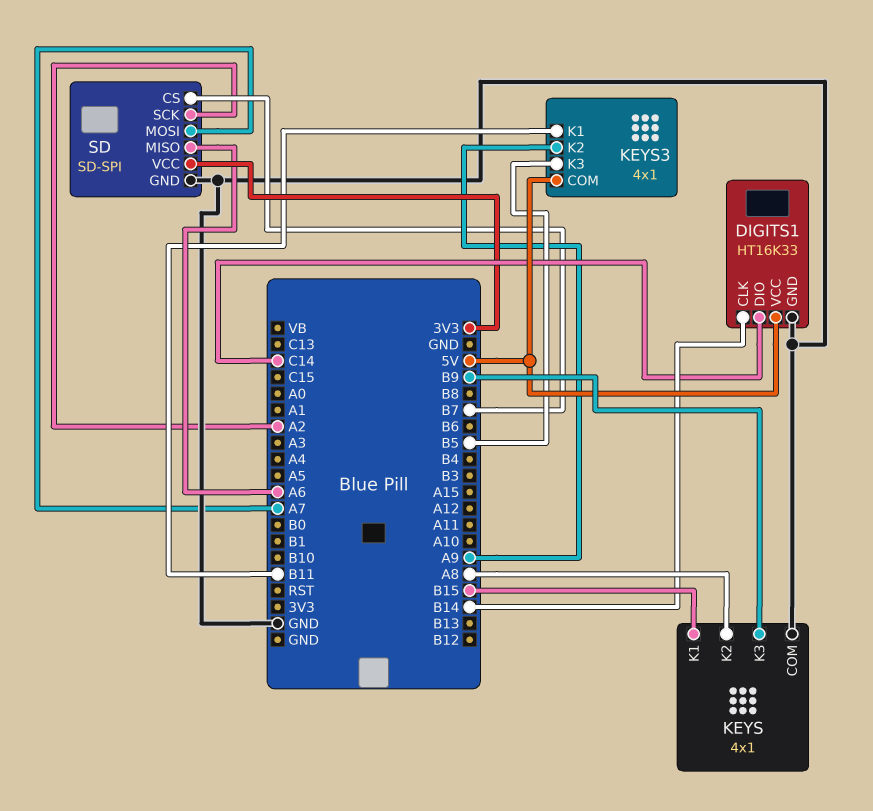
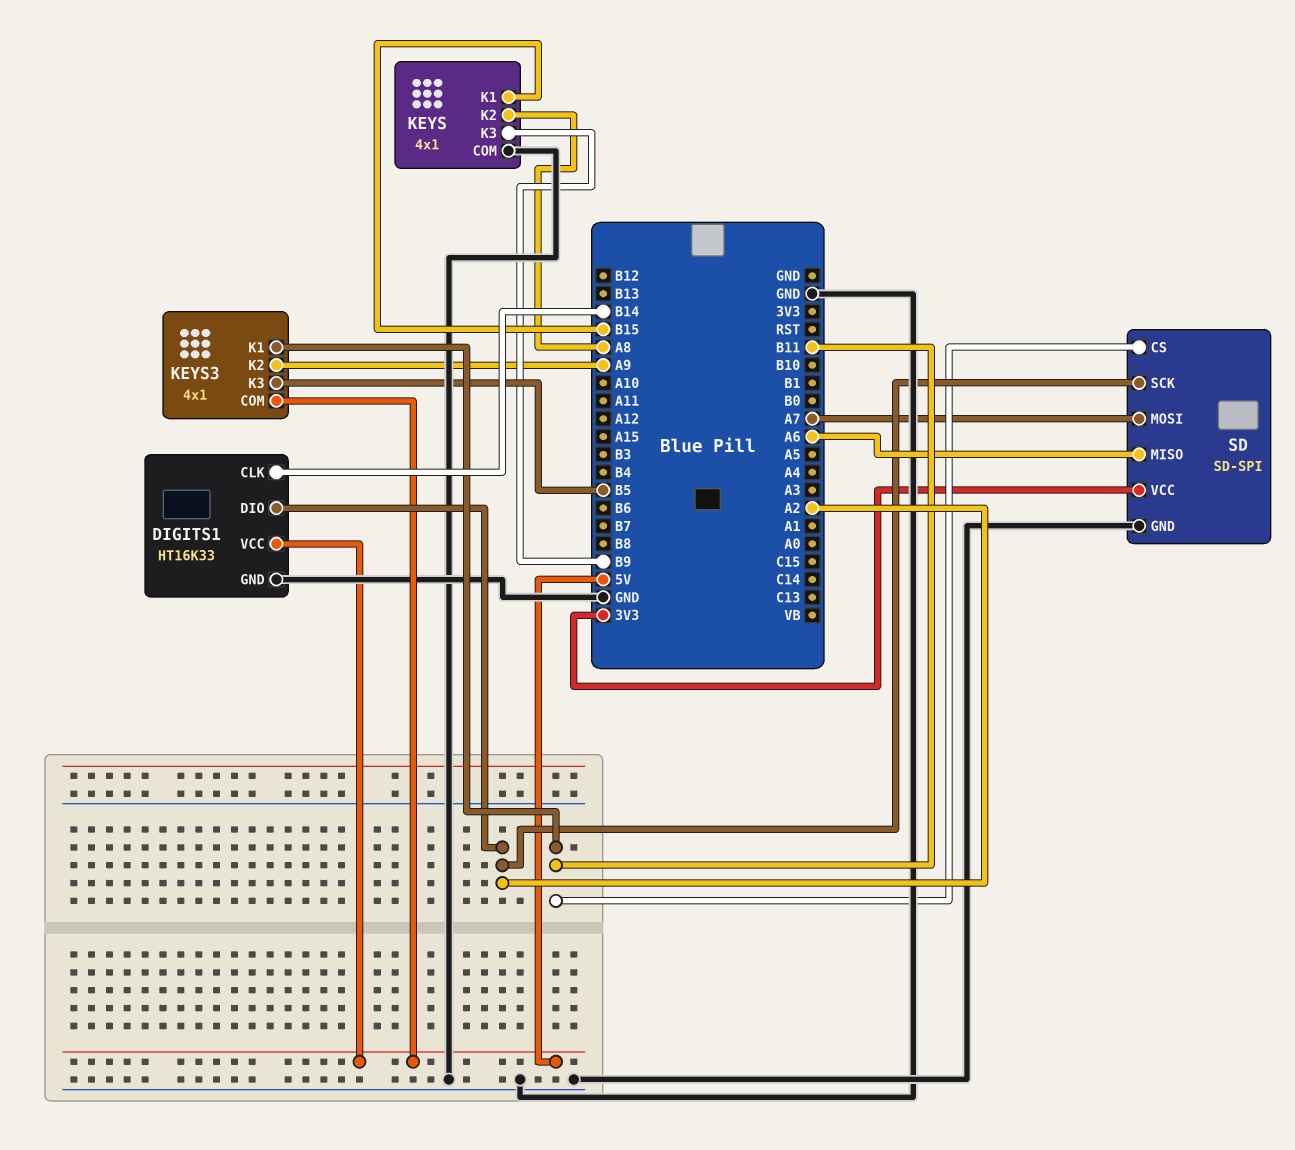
DIGITS1 pin DIO: C14 -> A2
SD pin CS: B7 -> B11

